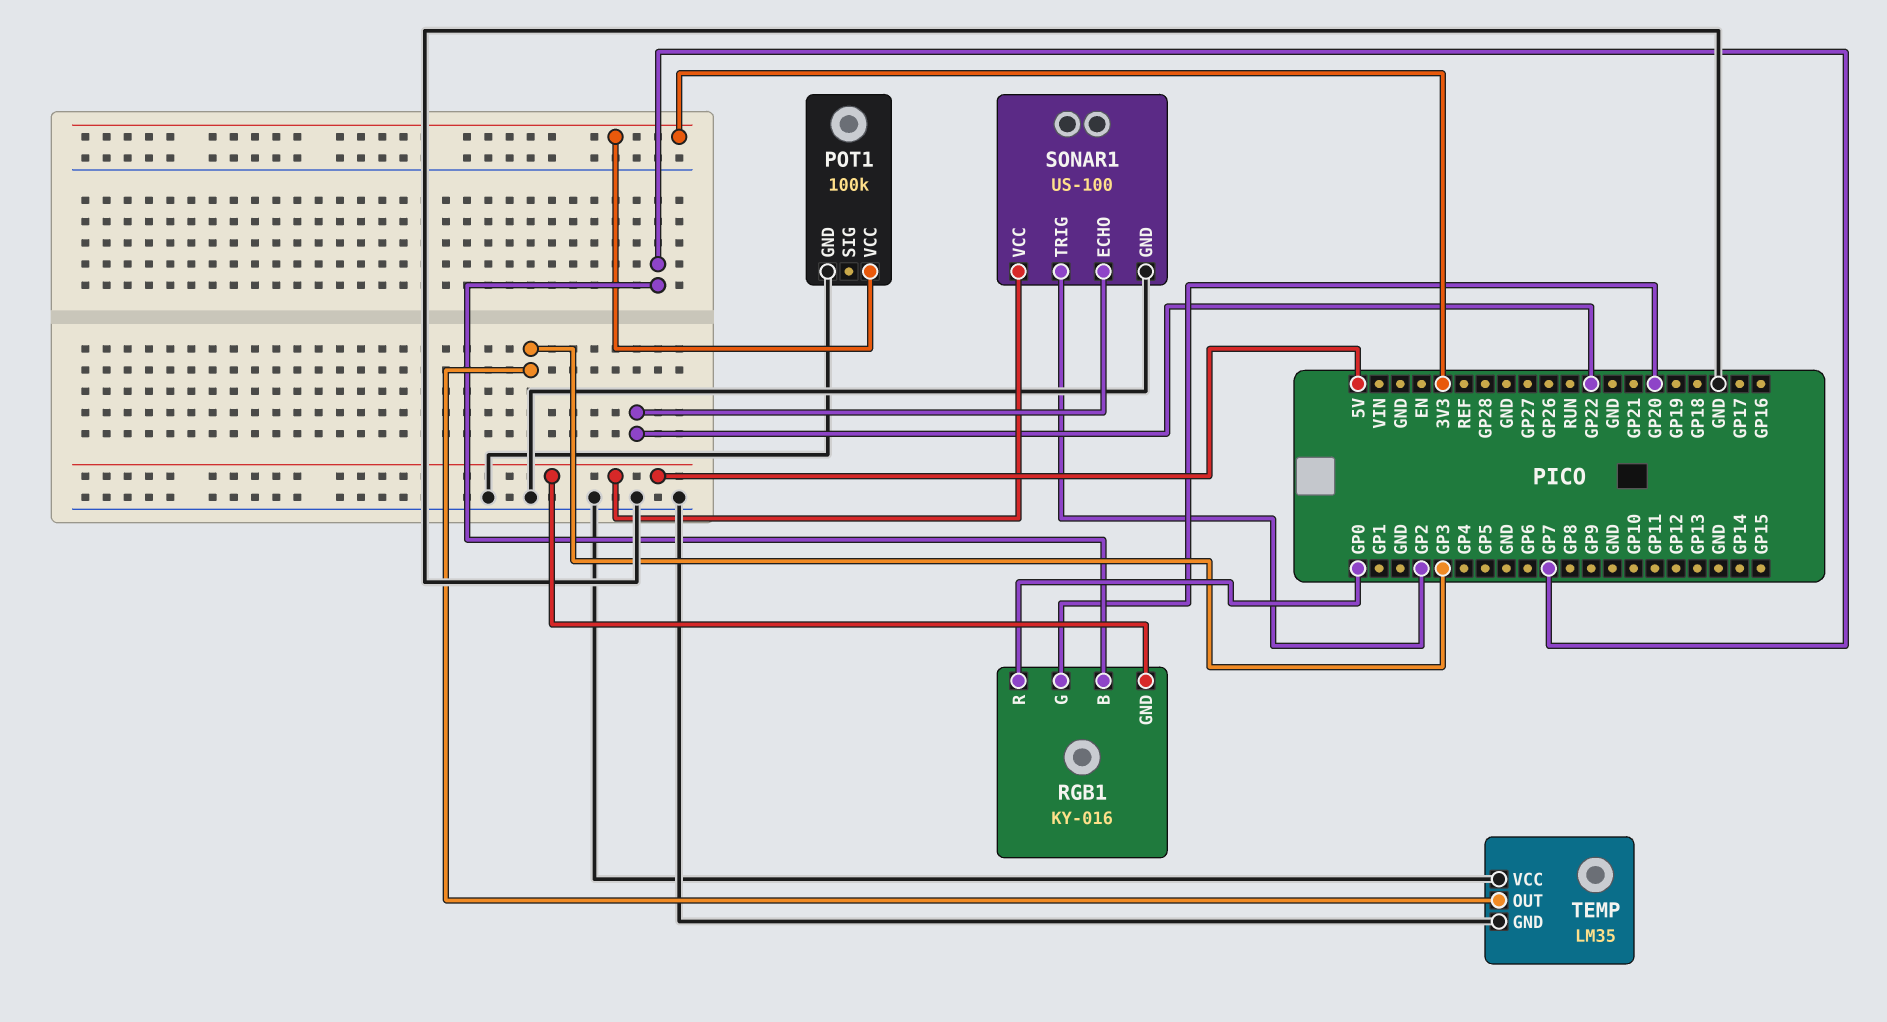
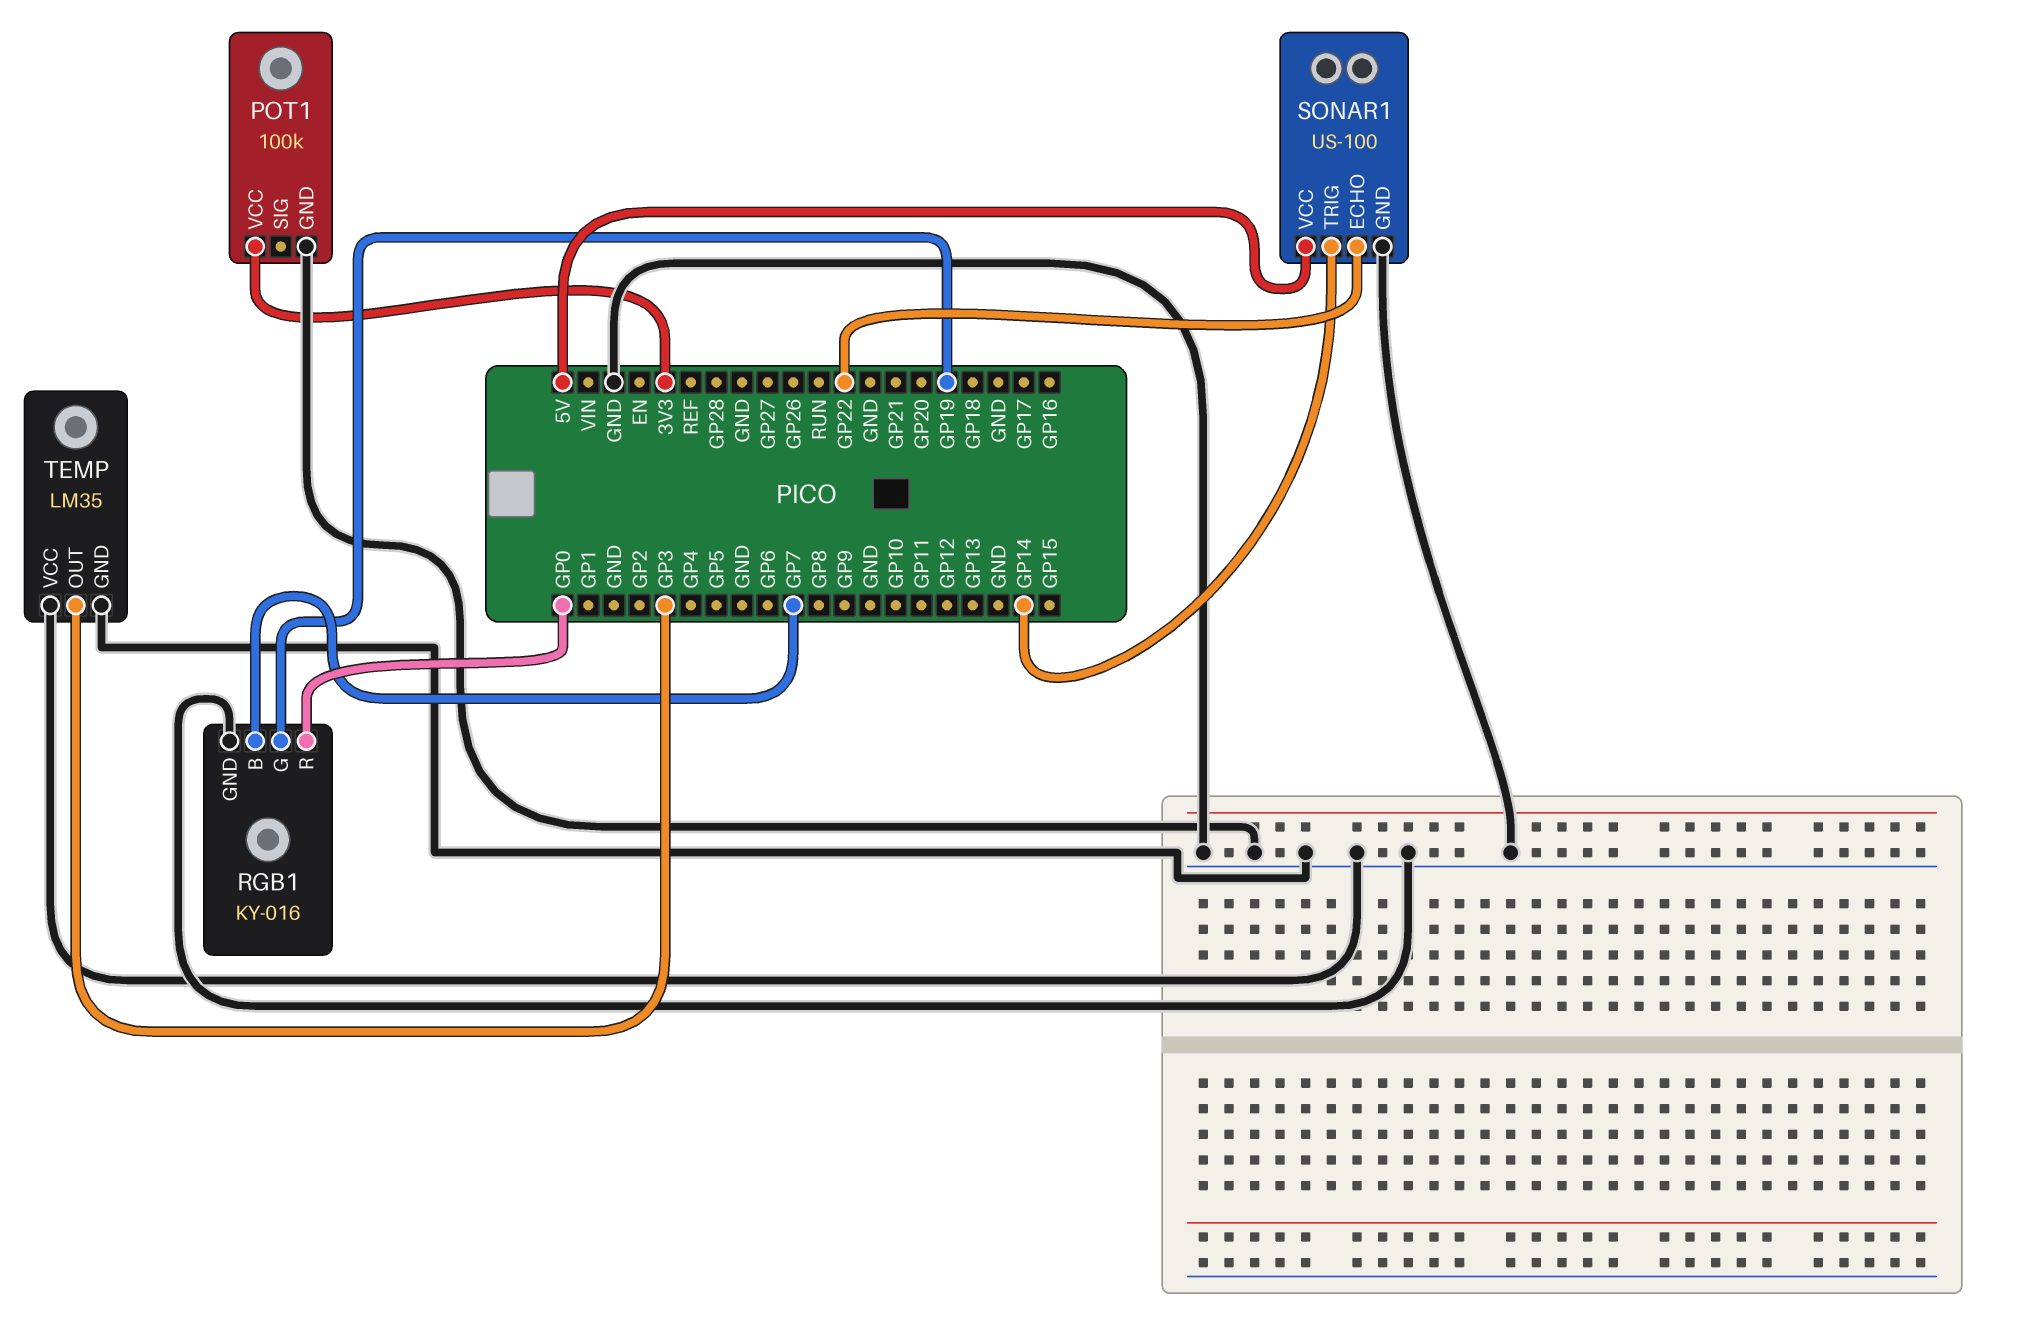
RGB1 pin G: GP20 -> GP19
RGB1 pin GND: 5V -> GND
SONAR1 pin TRIG: GP2 -> GP14

